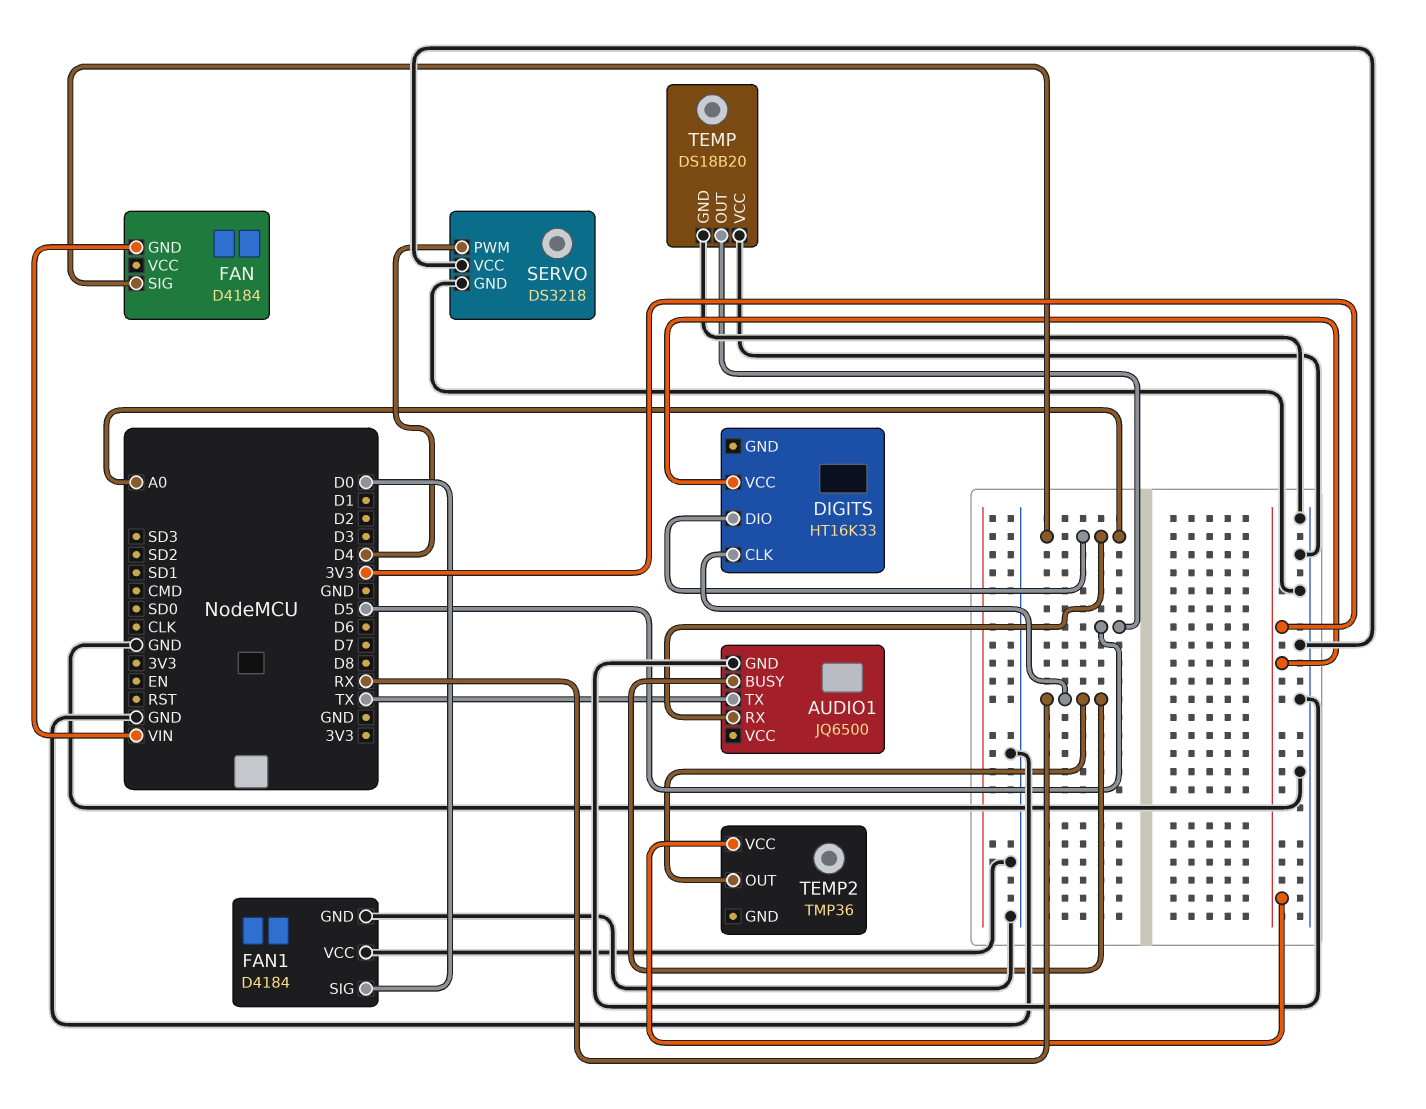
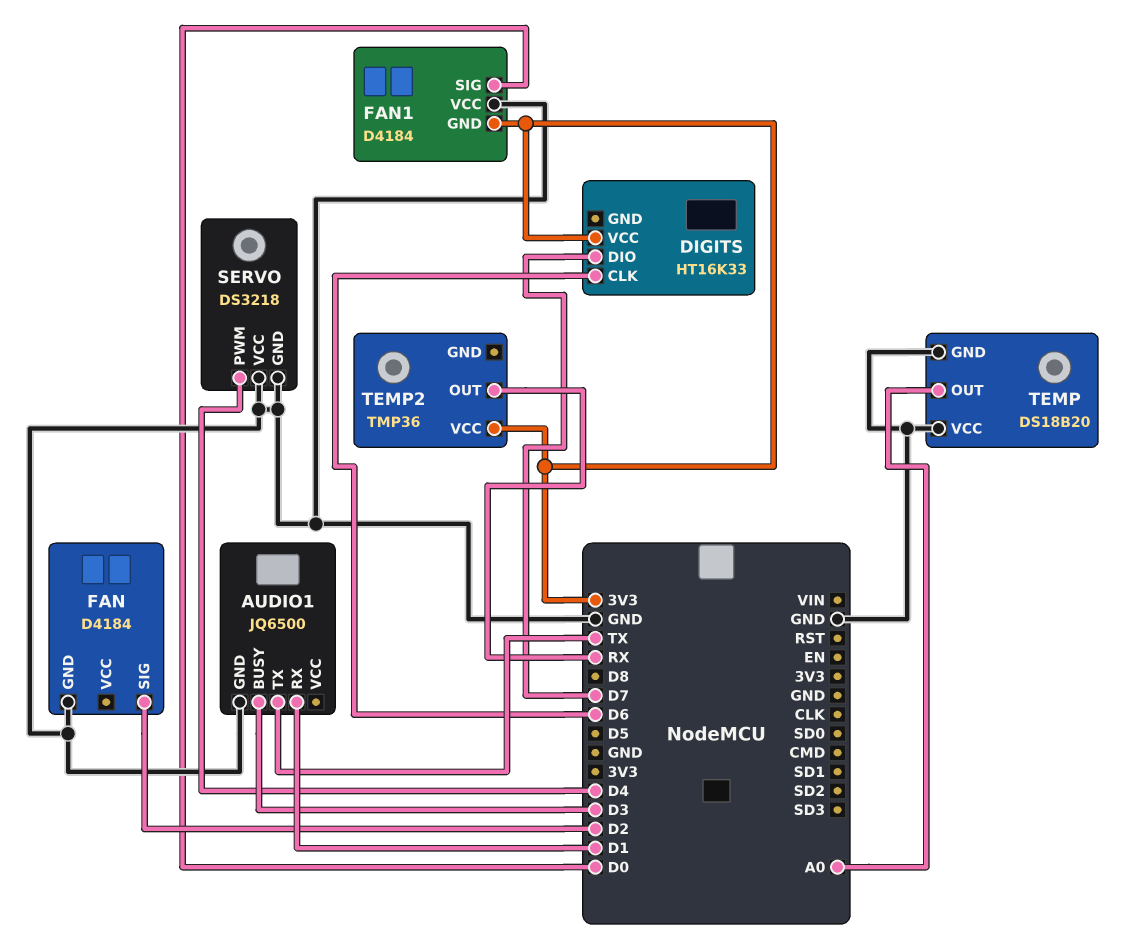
AUDIO1 pin BUSY: RX -> D3
AUDIO1 pin RX: A0 -> D1
DIGITS pin CLK: RX -> D6
DIGITS pin DIO: A0 -> D7
FAN pin GND: VIN -> GND
FAN pin SIG: A0 -> D2
FAN1 pin GND: GND -> 3V3
TEMP pin OUT: D5 -> A0

